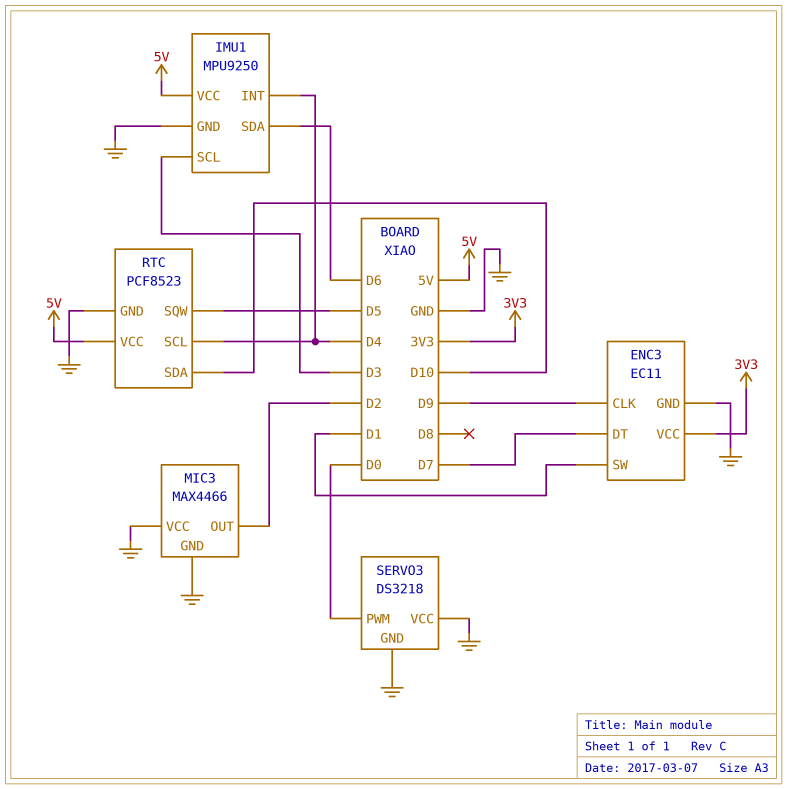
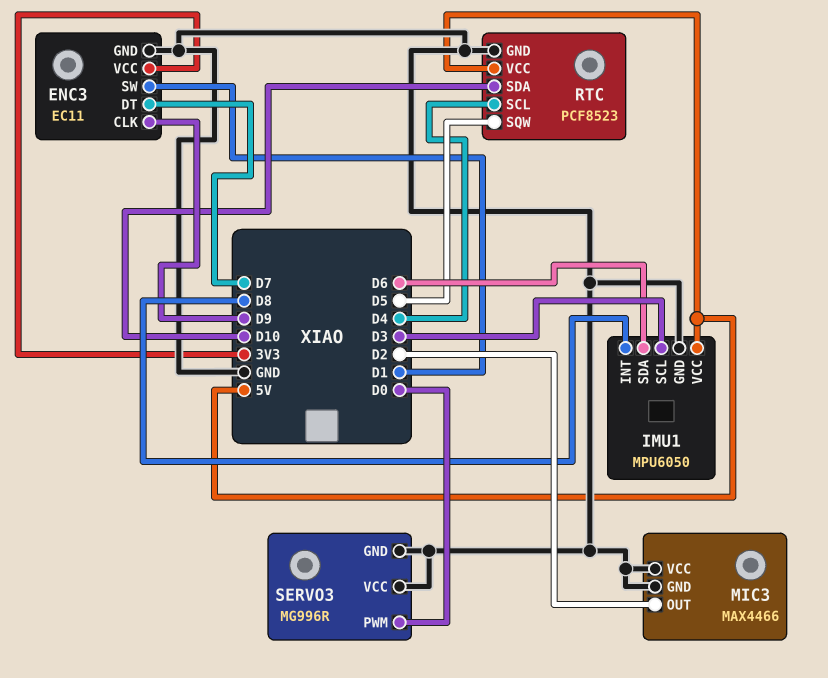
IMU1: MPU9250 -> MPU6050
IMU1 pin INT: D4 -> D8
SERVO3: DS3218 -> MG996R

